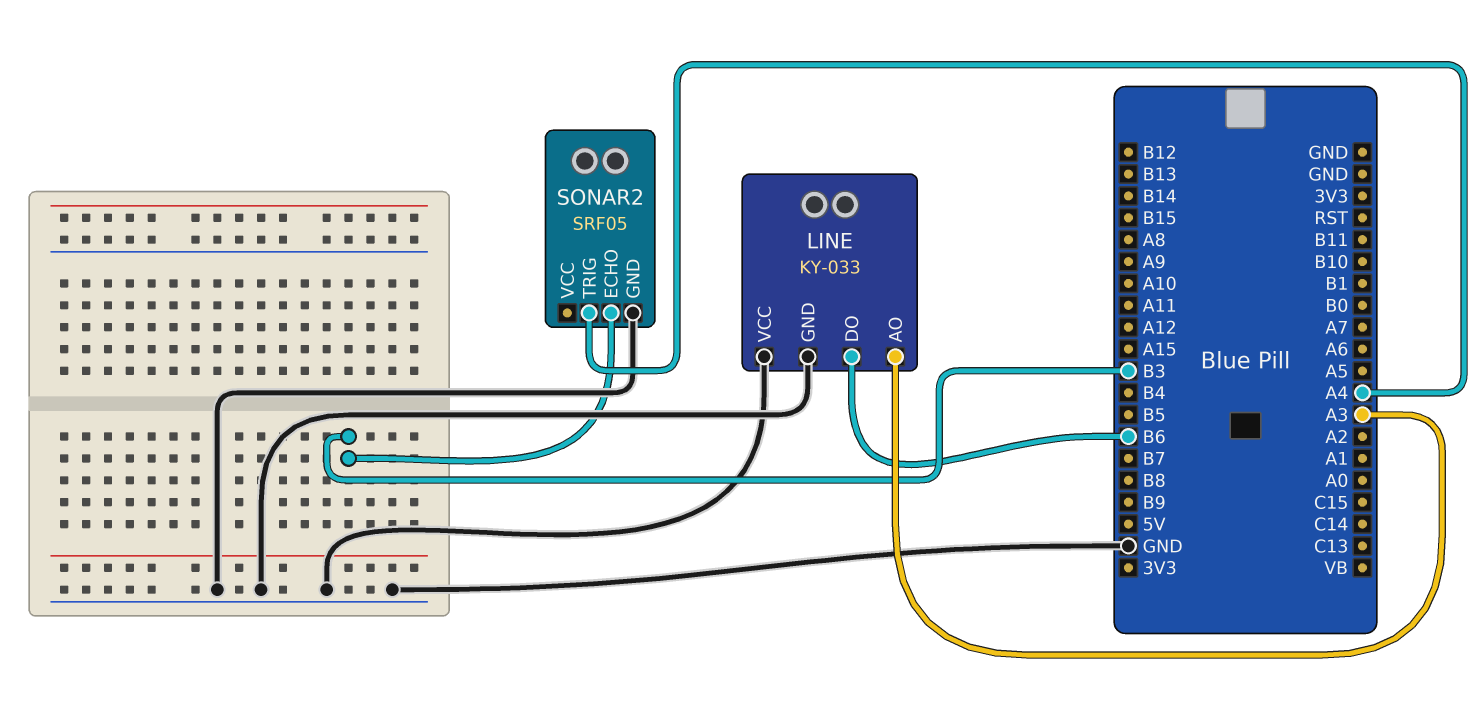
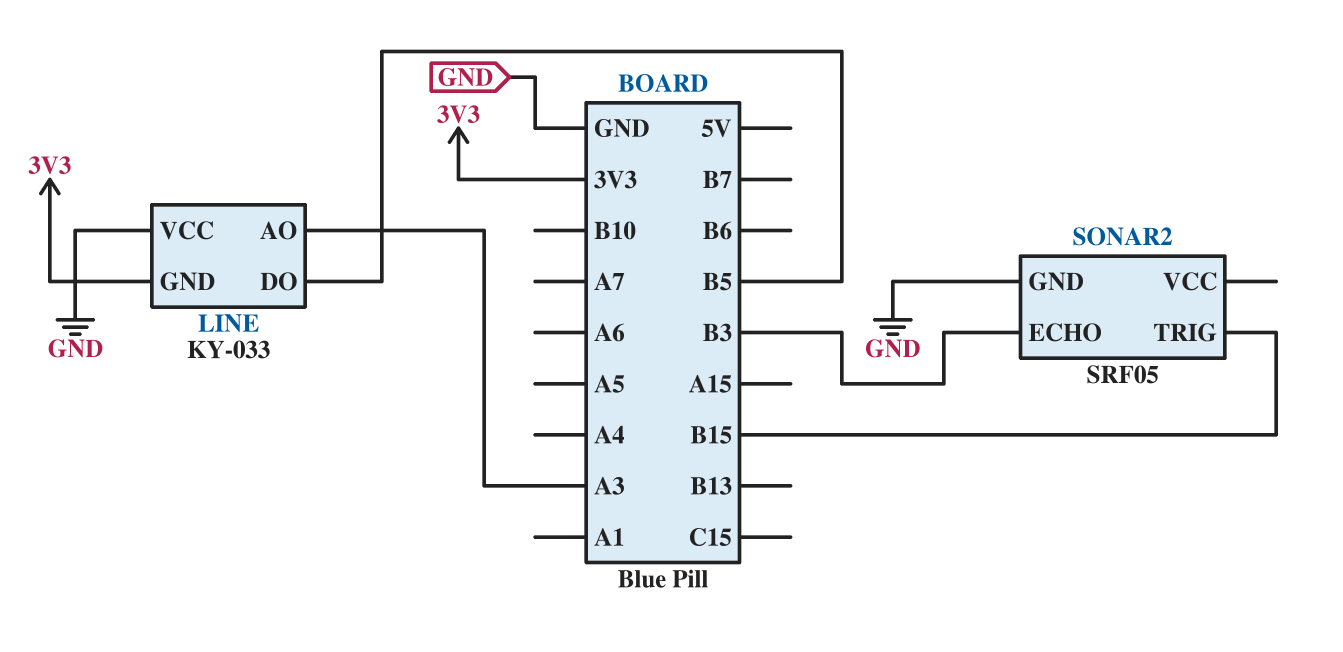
LINE pin DO: B6 -> B5
LINE pin GND: GND -> 3V3
SONAR2 pin TRIG: A4 -> B15

